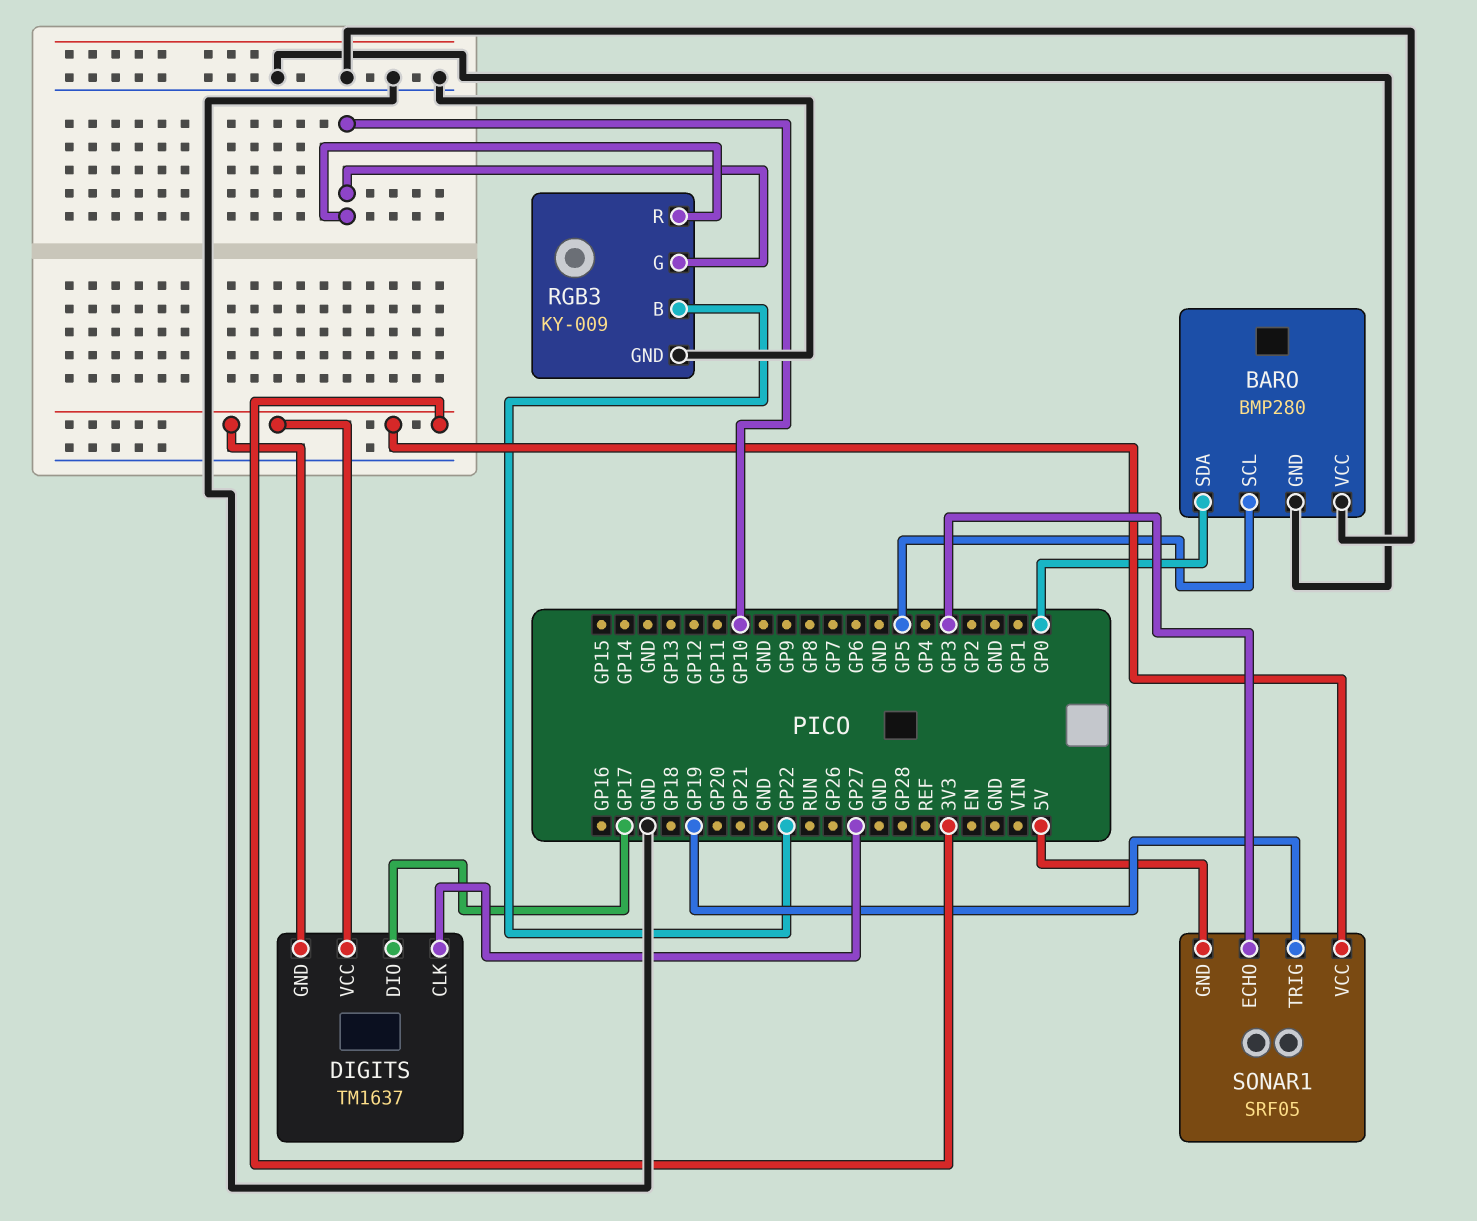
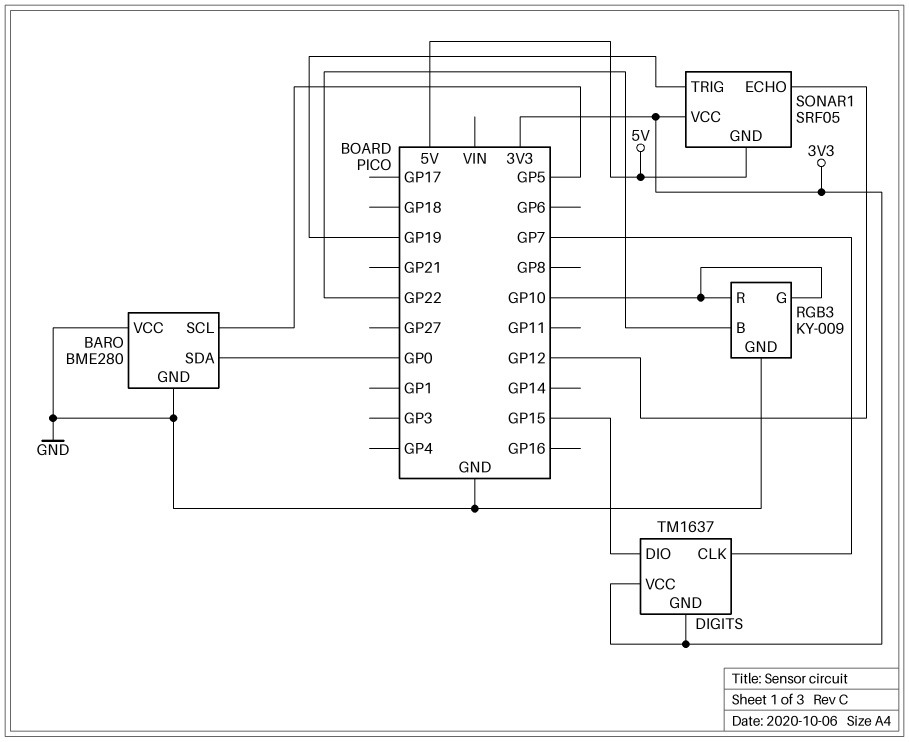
BARO: BMP280 -> BME280
DIGITS pin CLK: GP27 -> GP7
DIGITS pin DIO: GP17 -> GP15
SONAR1 pin ECHO: GP3 -> GP12

